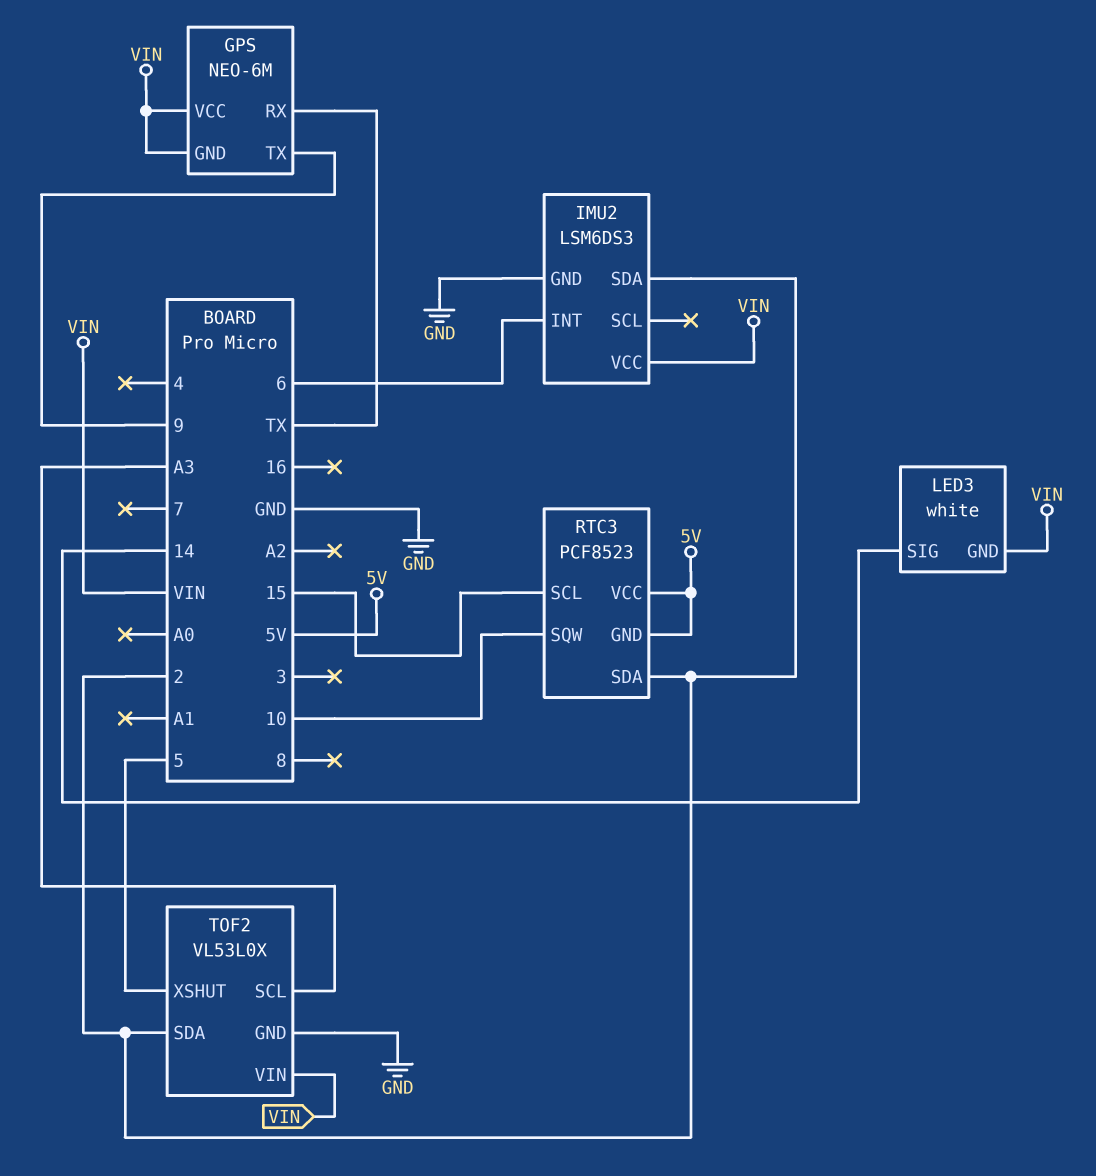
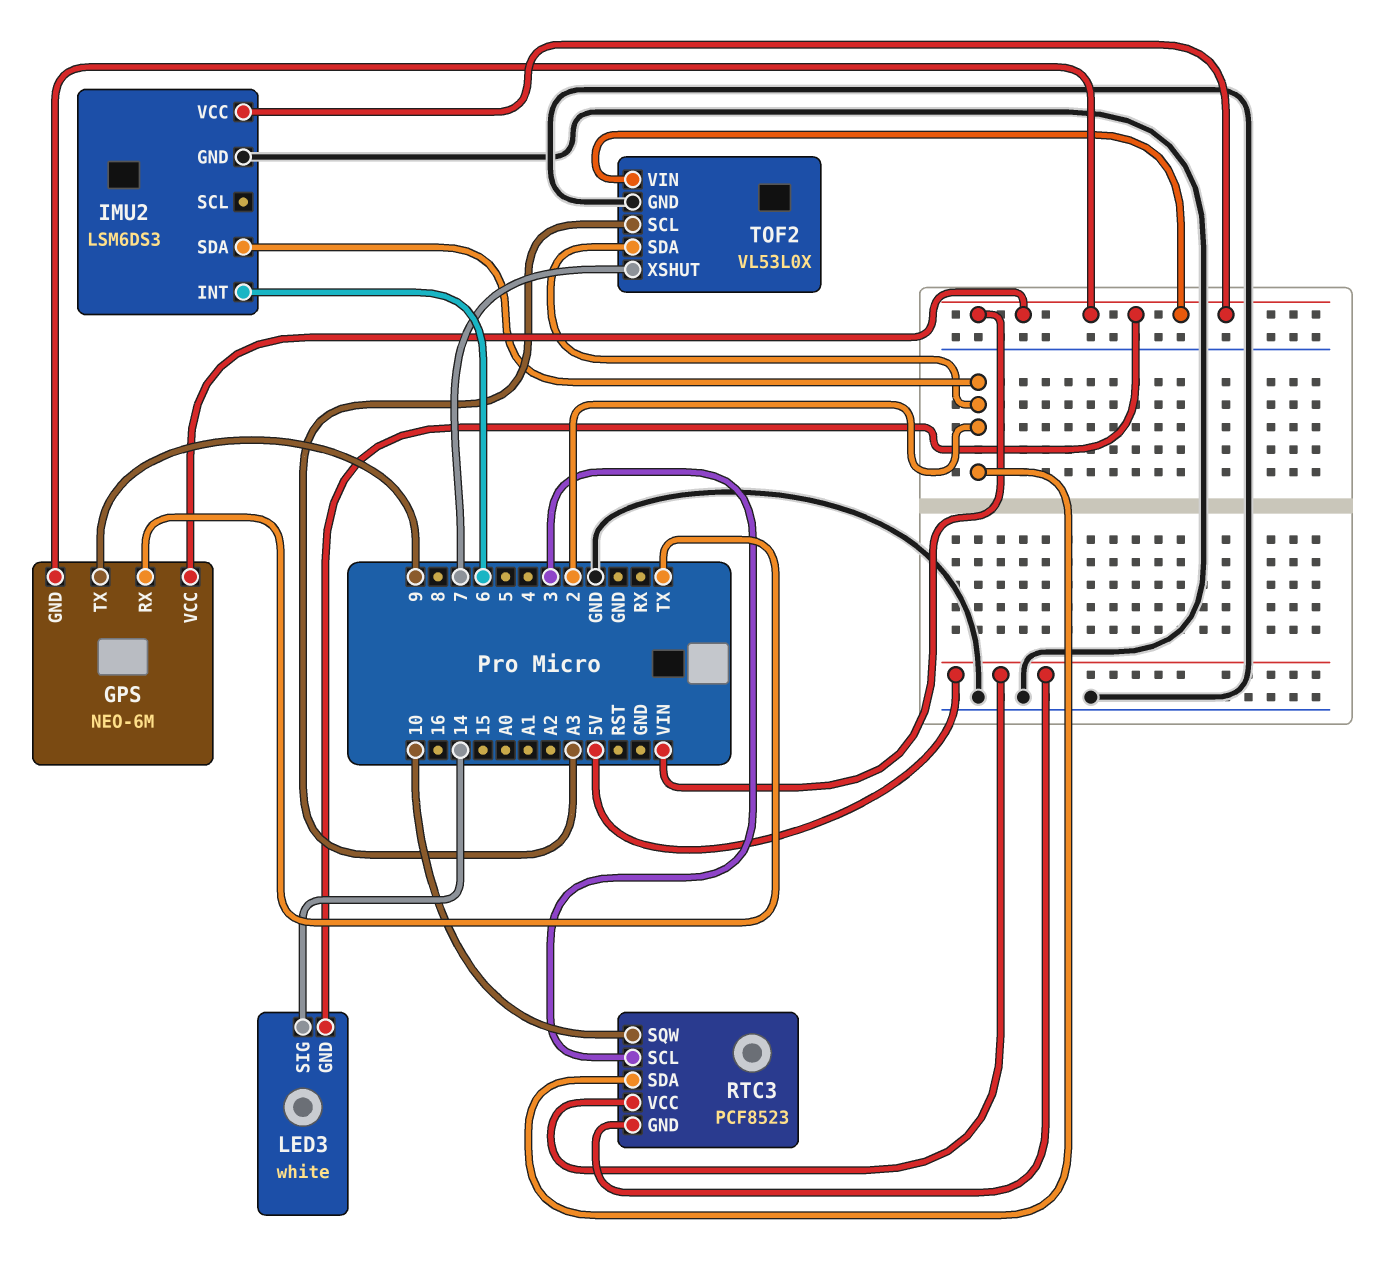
RTC3 pin SCL: 15 -> 3
TOF2 pin XSHUT: 5 -> 7

